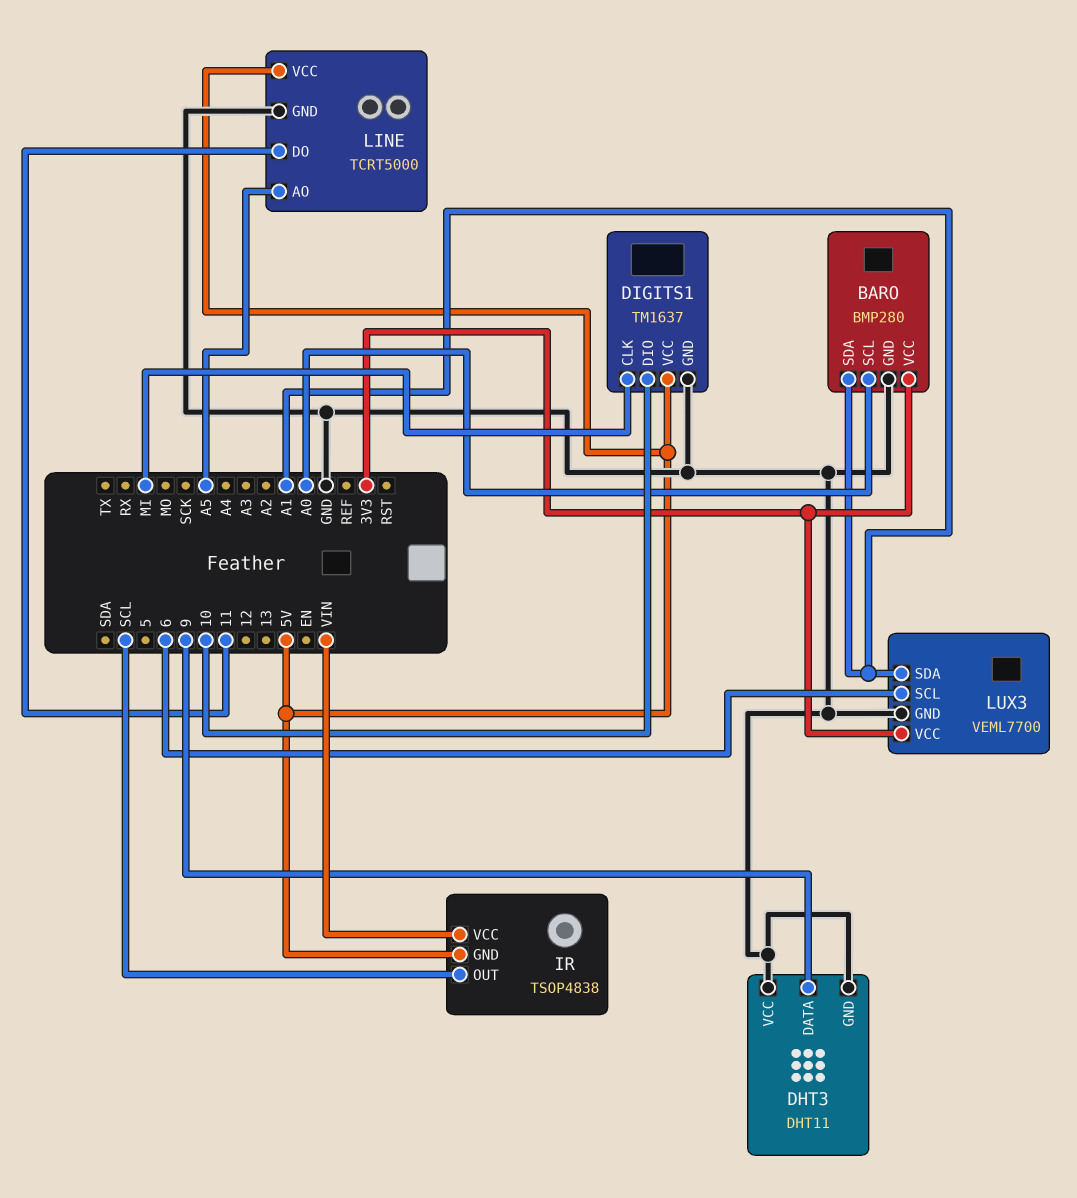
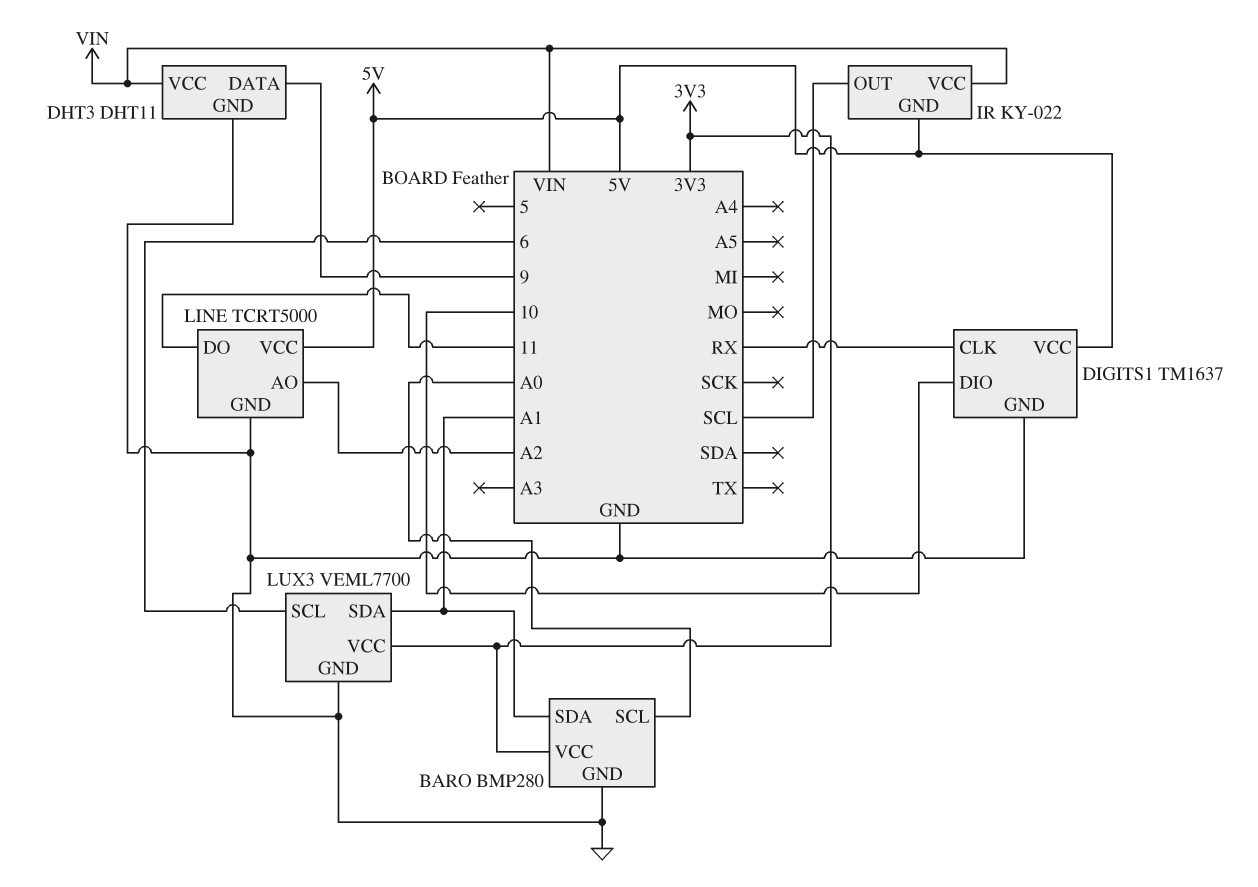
DHT3 pin VCC: GND -> VIN
DIGITS1 pin CLK: MI -> RX
IR: TSOP4838 -> KY-022
LINE pin AO: A5 -> A2

